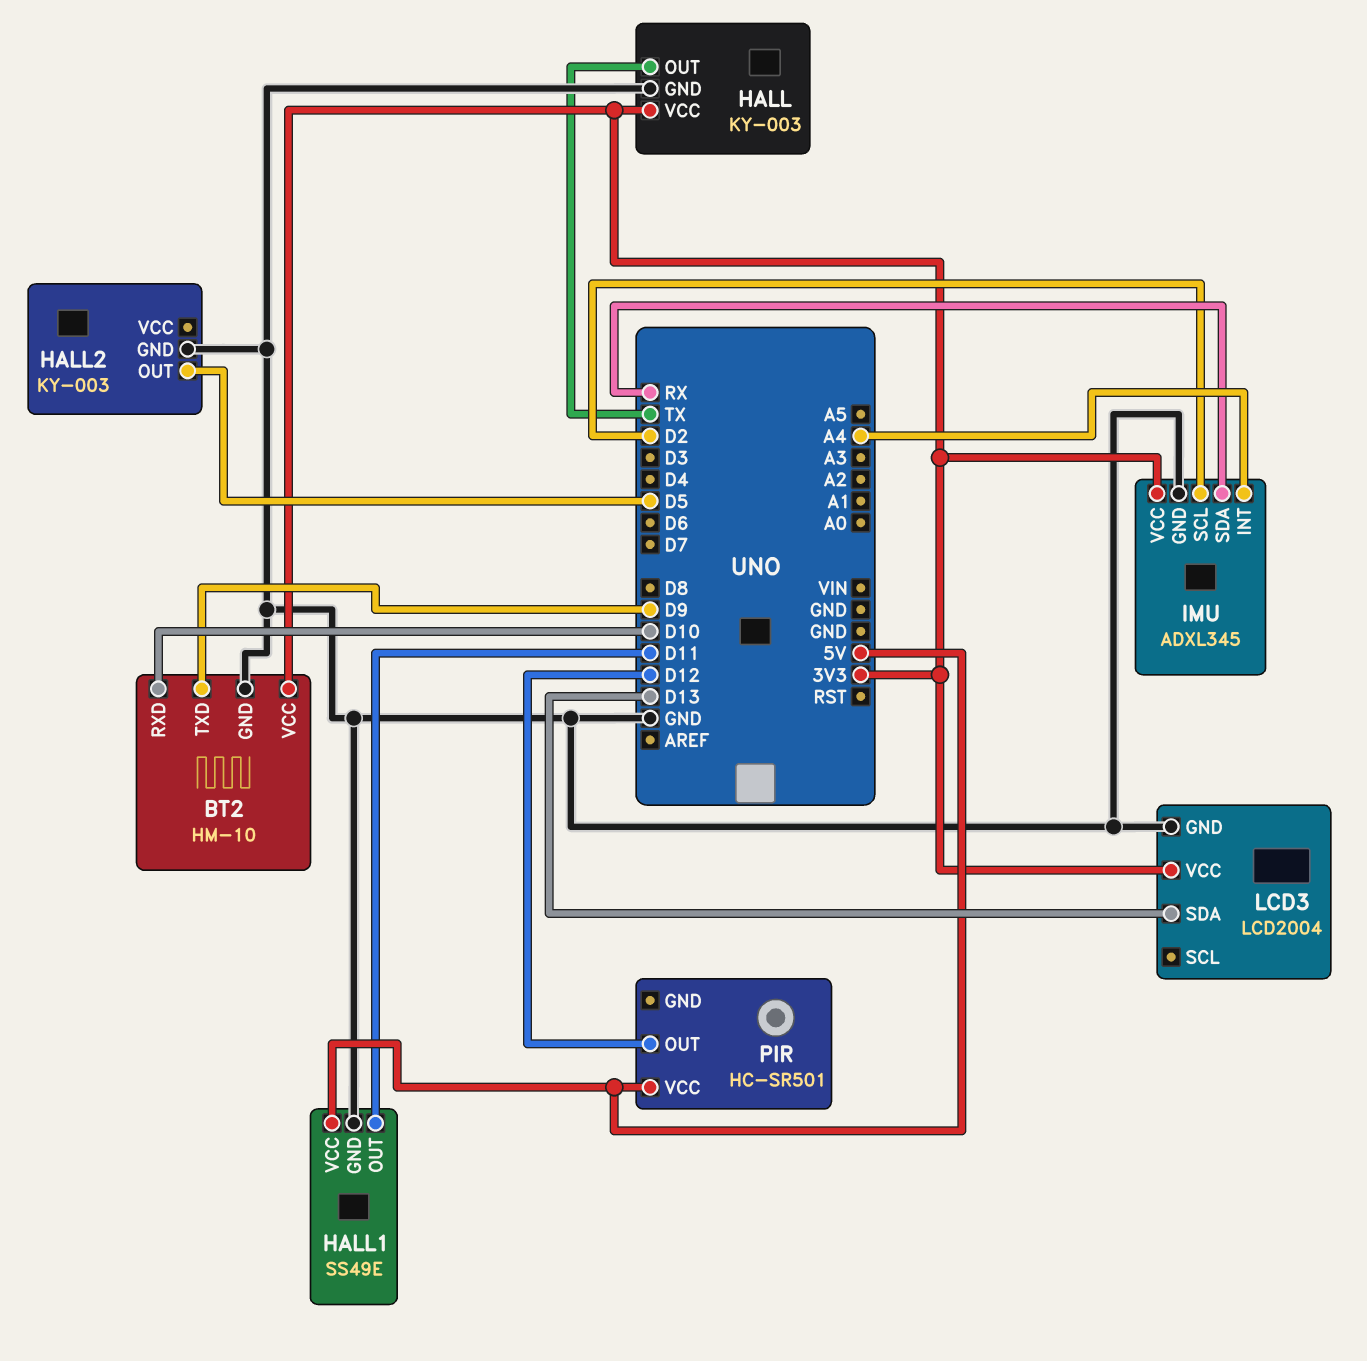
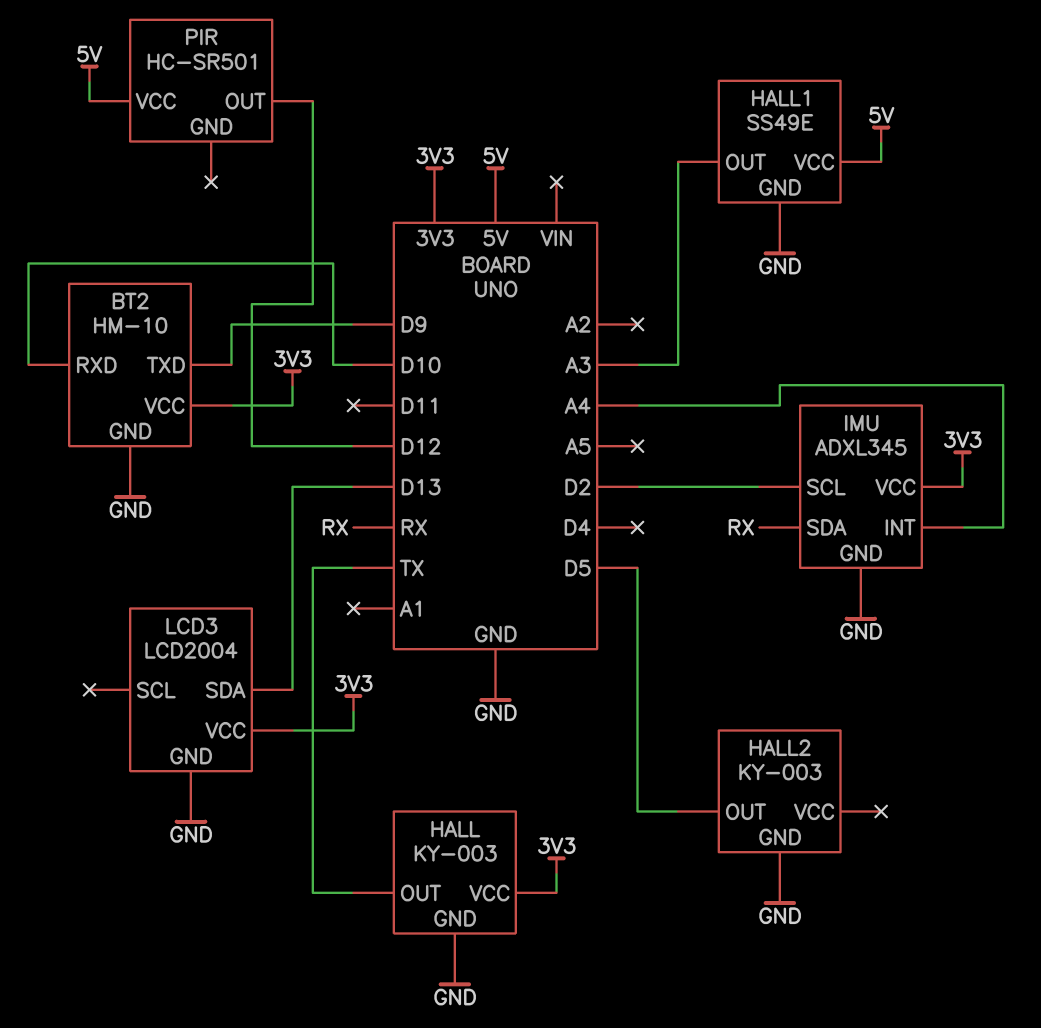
HALL1 pin OUT: D11 -> A3

